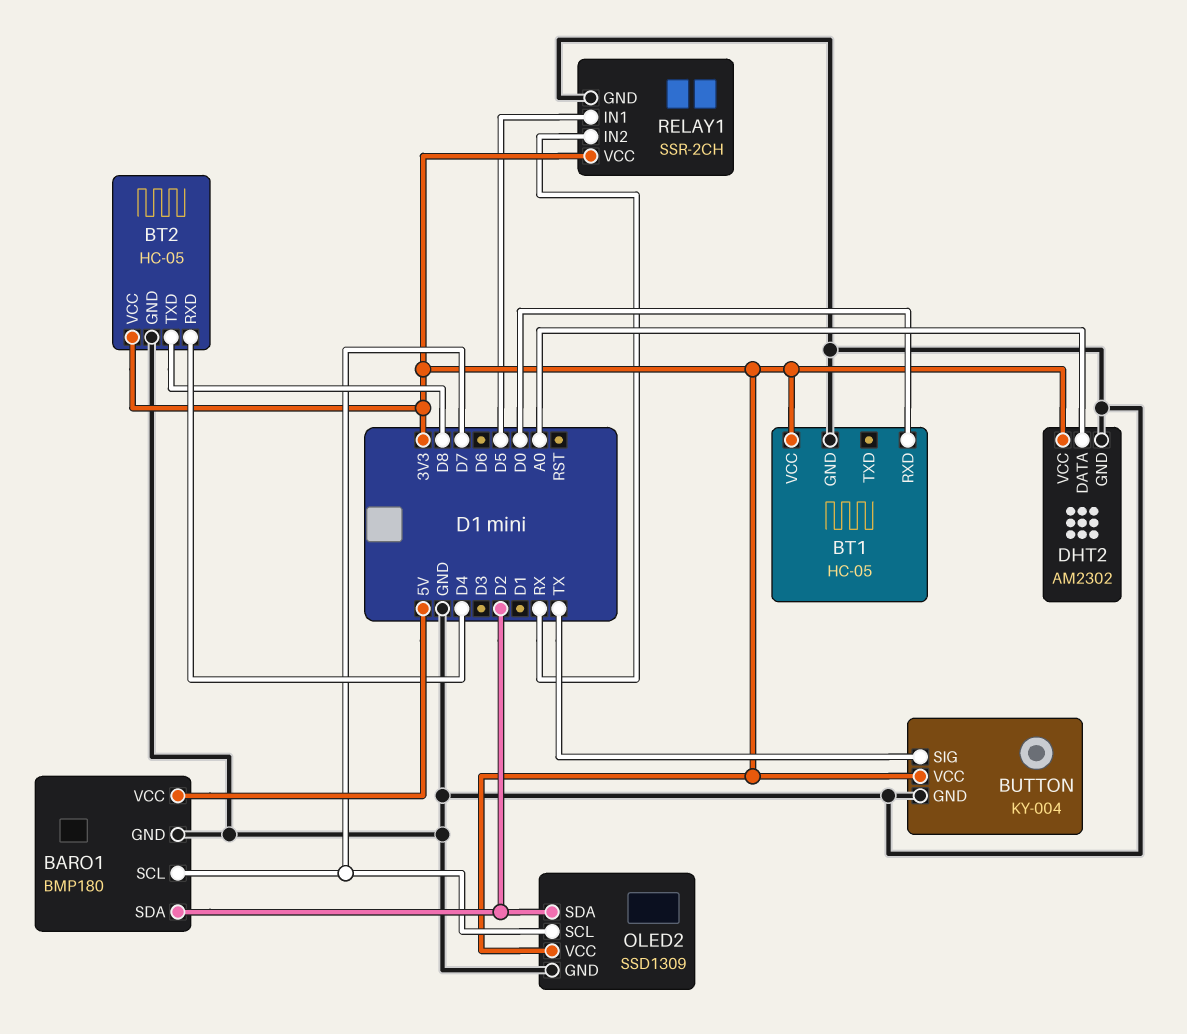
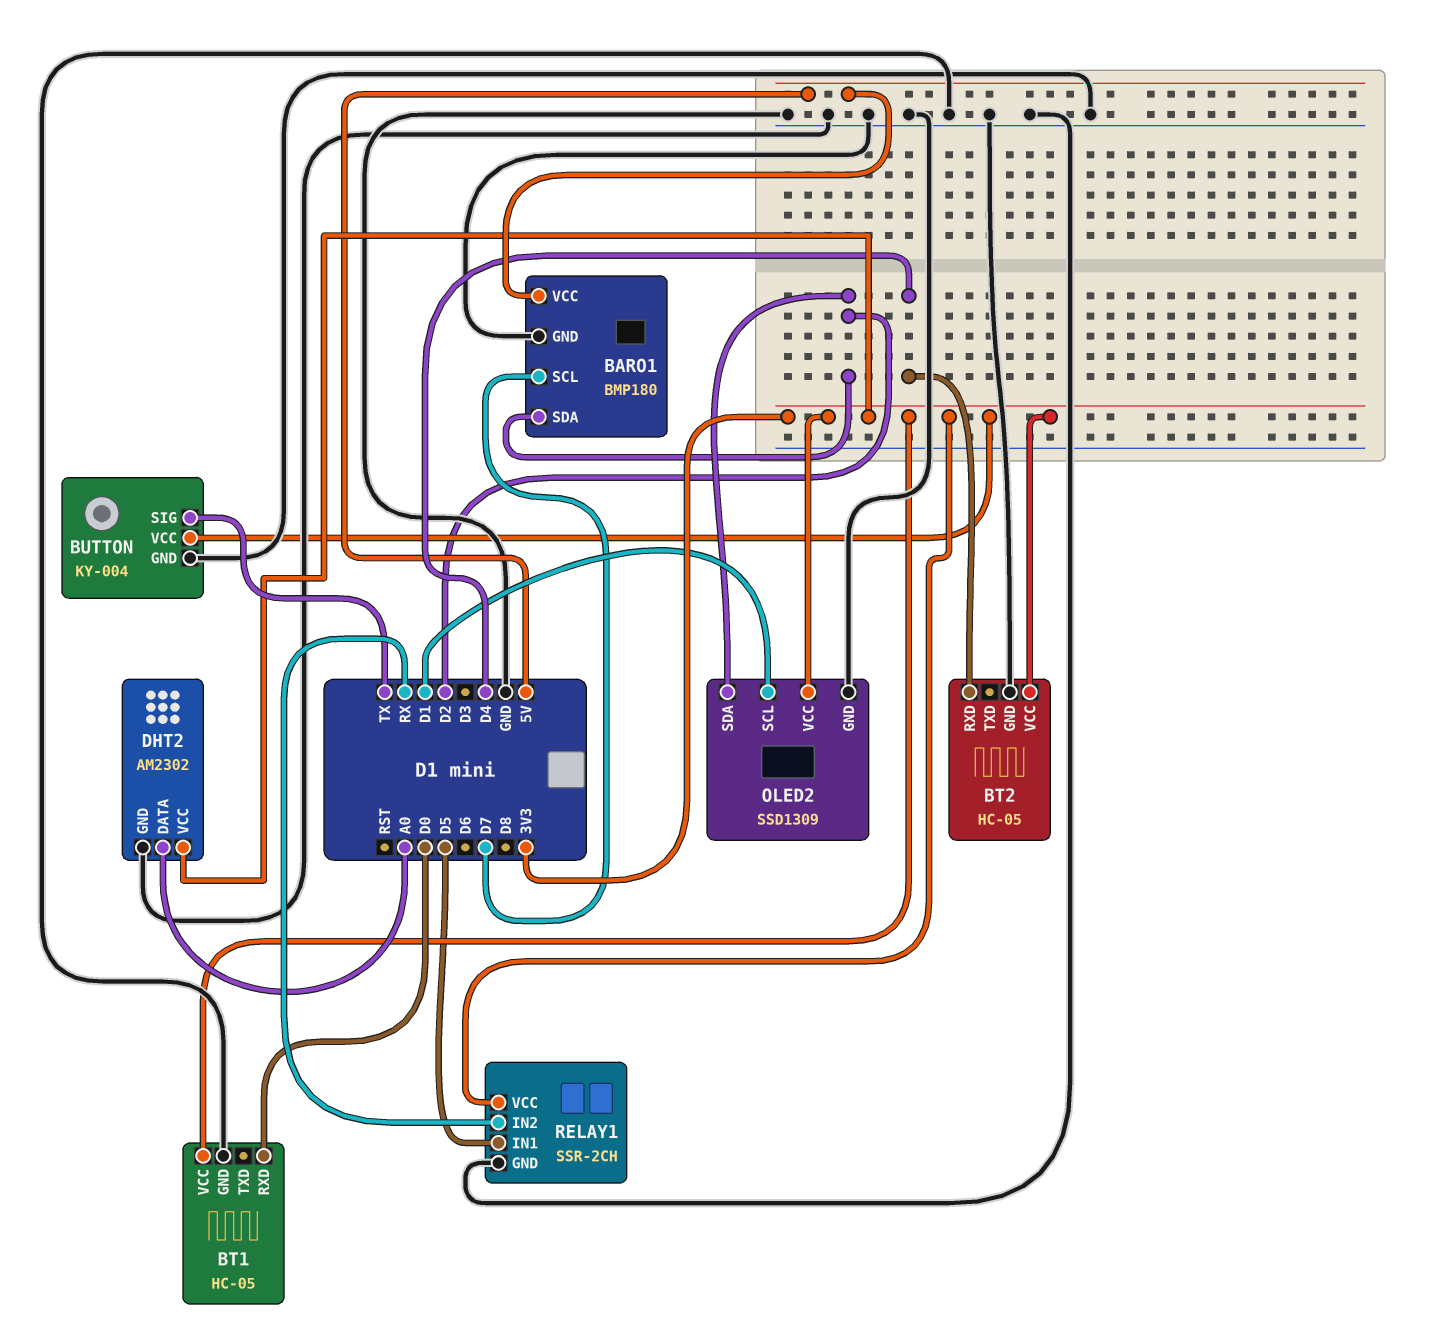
BT2 pin TXD: D8 -> none
OLED2 pin SCL: D7 -> D1

